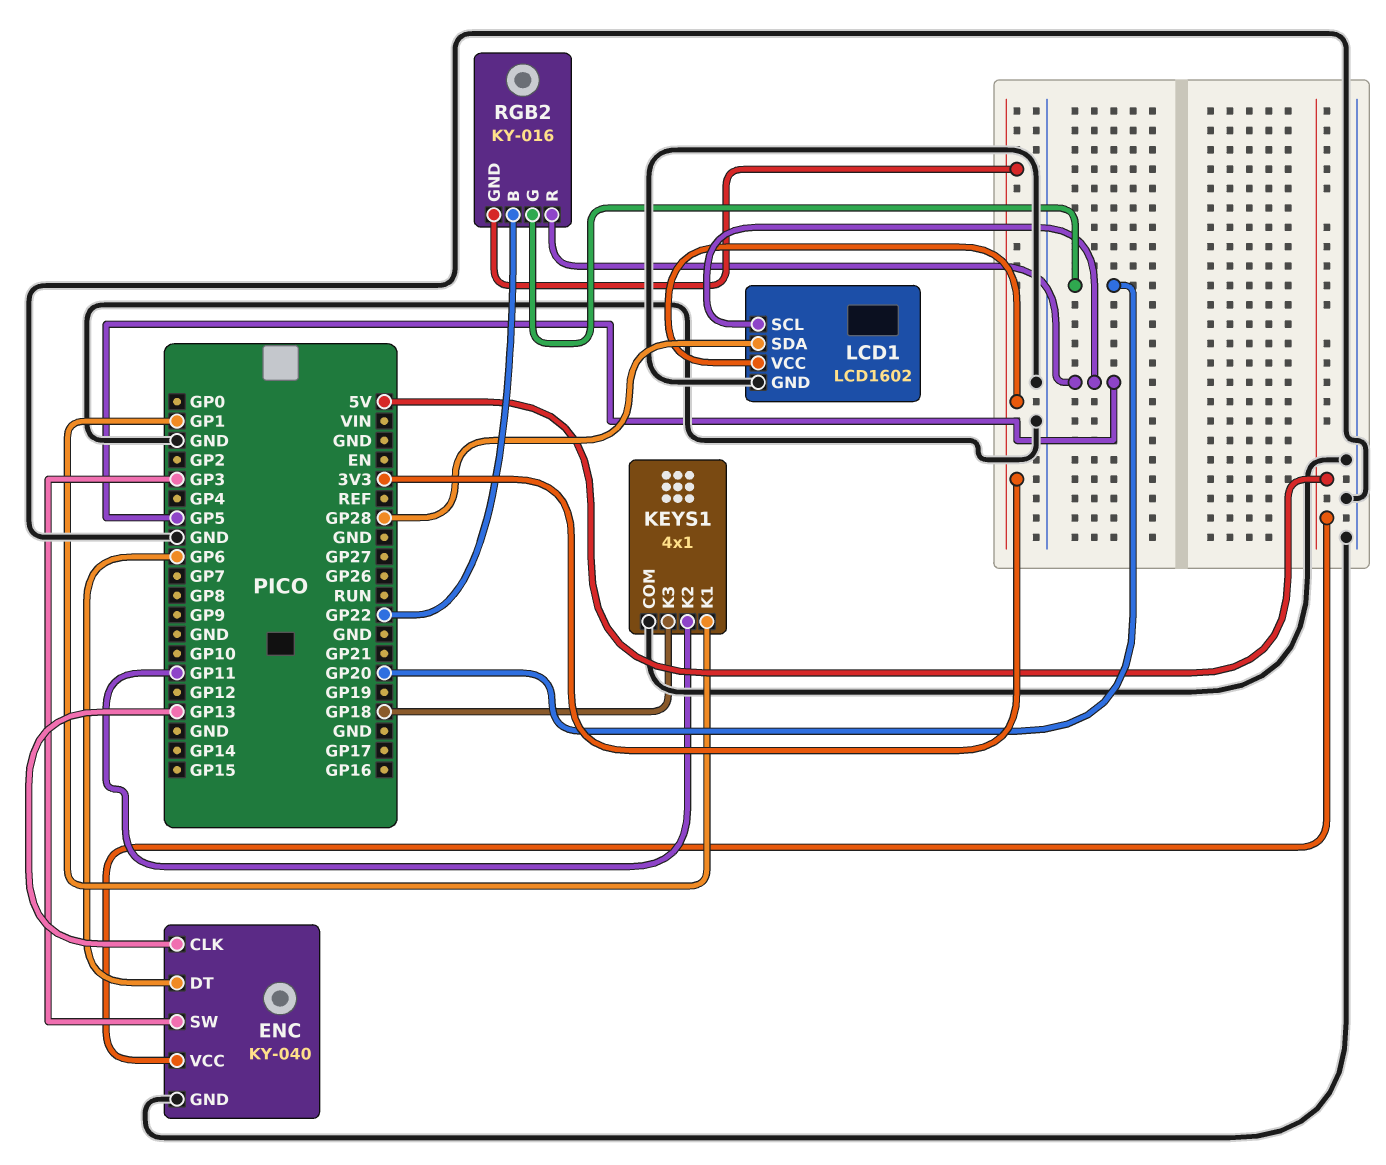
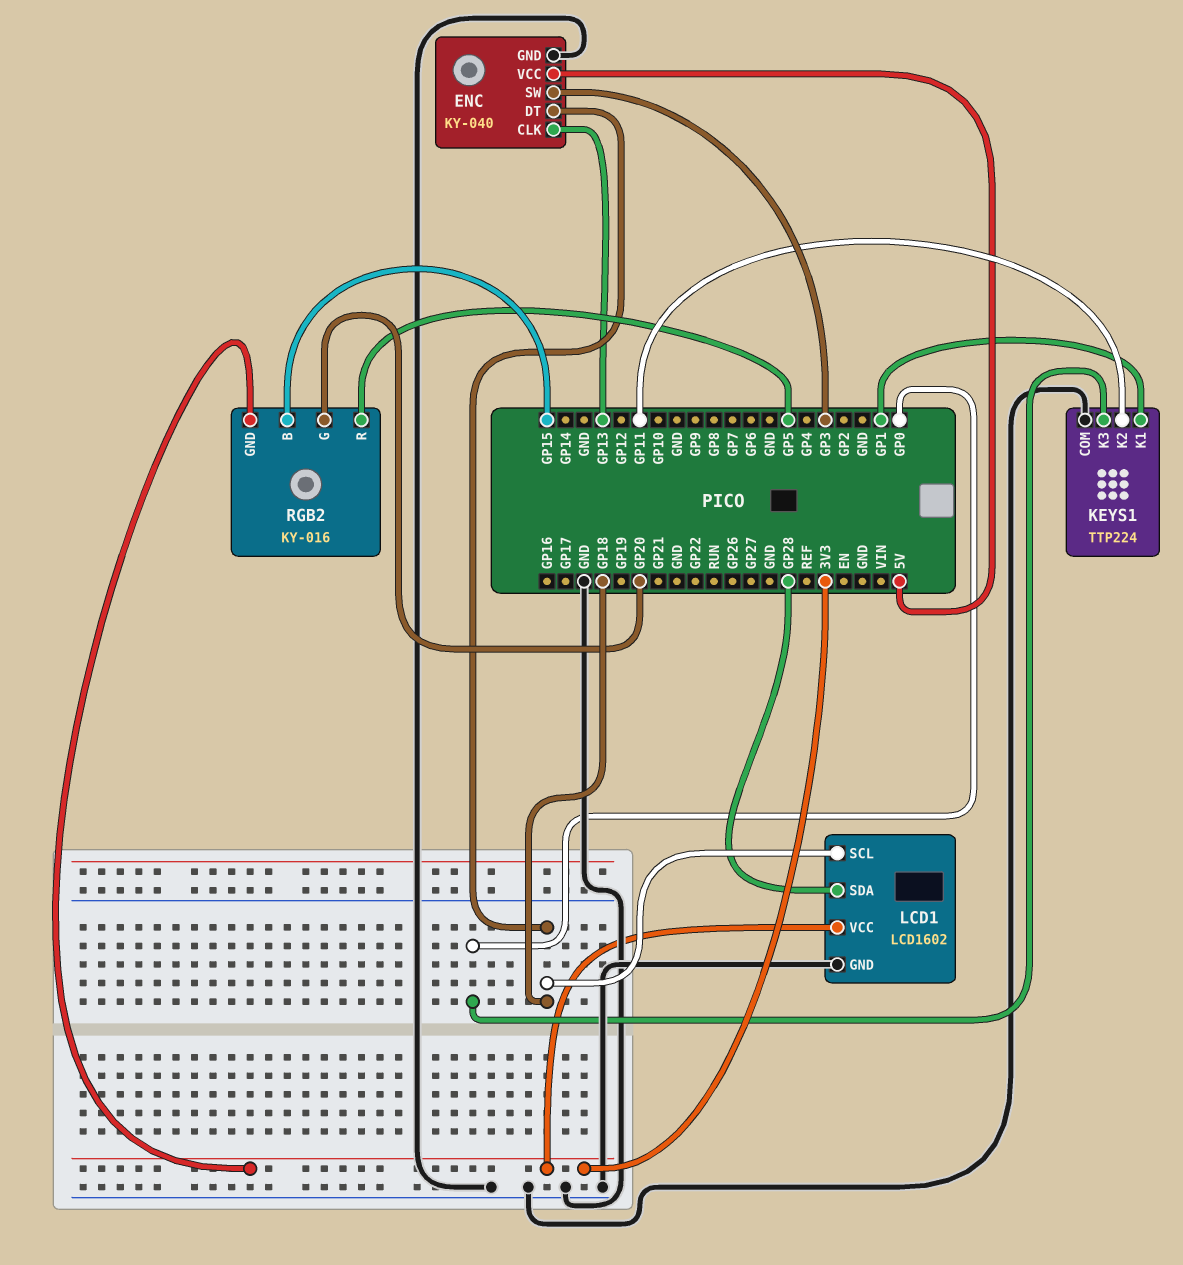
ENC pin DT: GP6 -> GP18
KEYS1: 4x1 -> TTP224
KEYS1 pin K3: GP18 -> GP0
LCD1 pin SCL: GP5 -> GP18
RGB2 pin B: GP22 -> GP15

